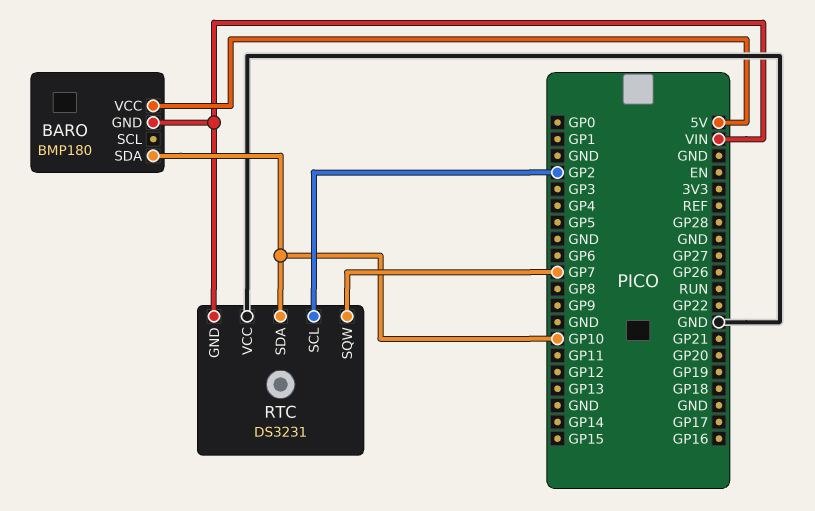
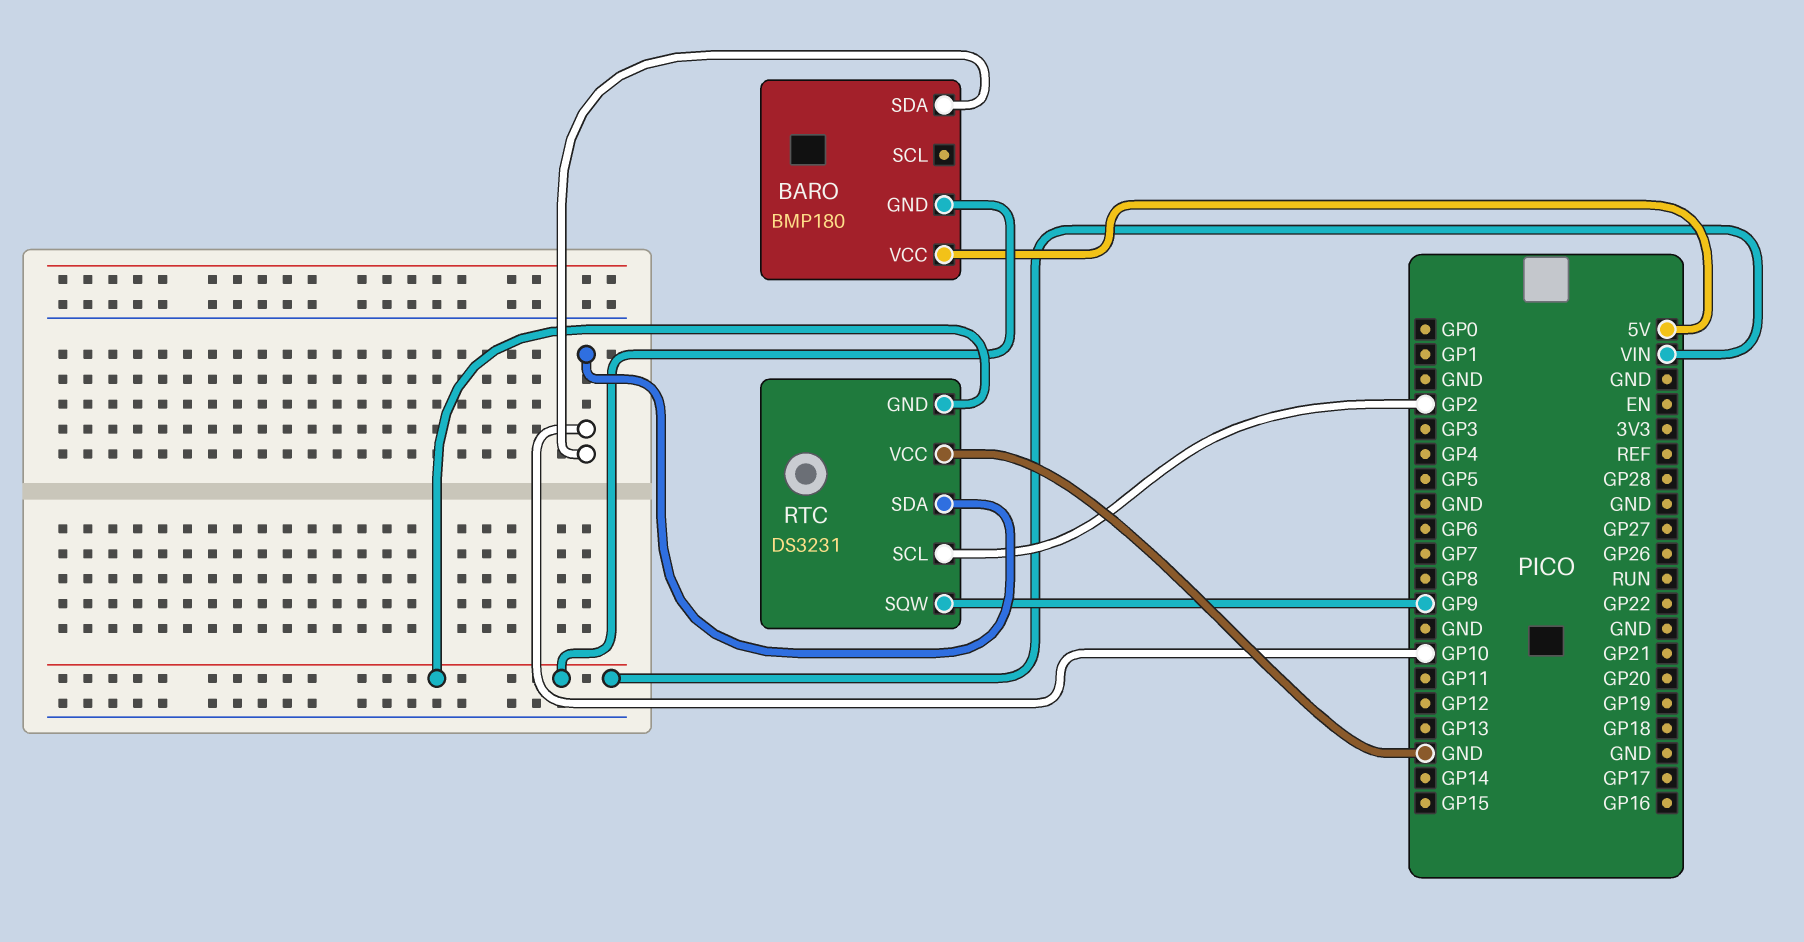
RTC pin SQW: GP7 -> GP9

